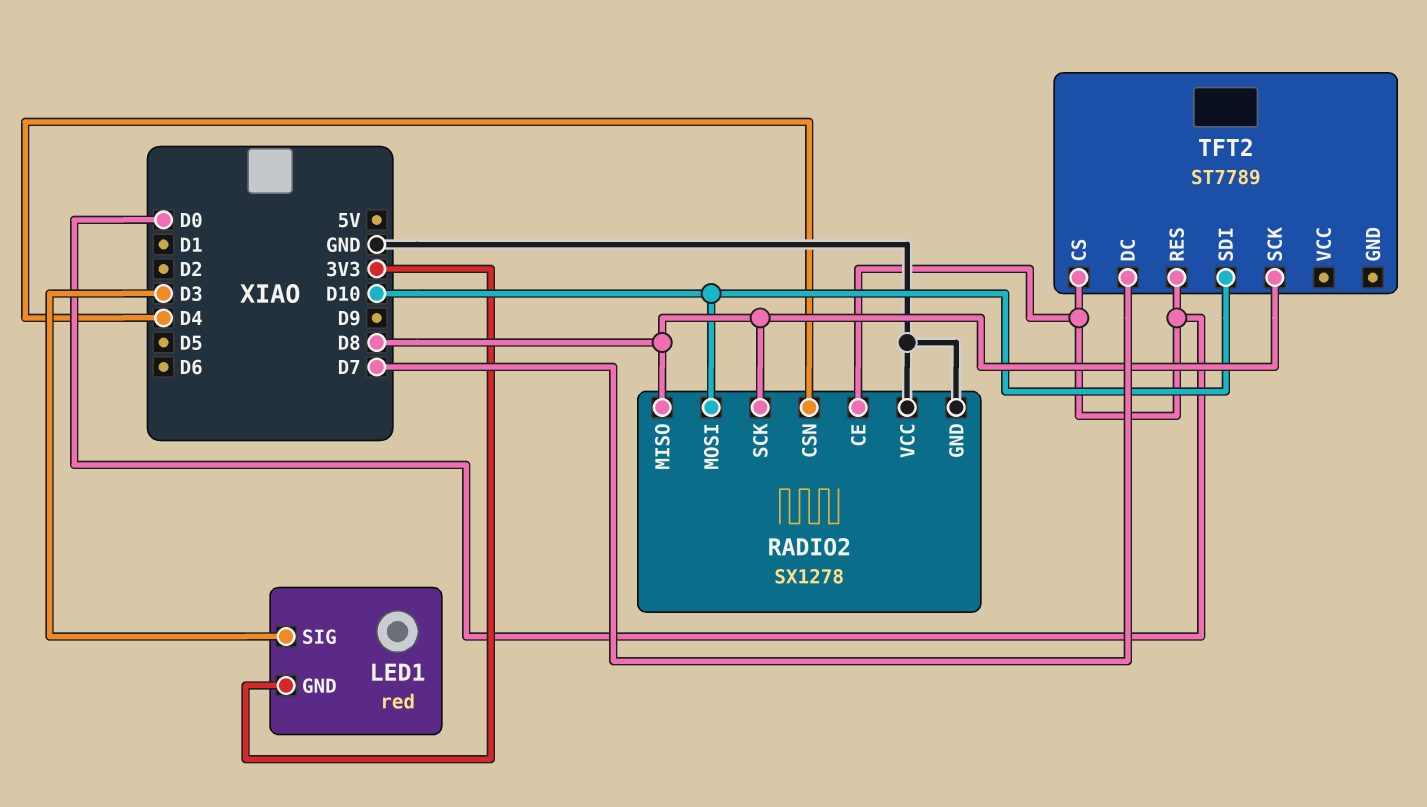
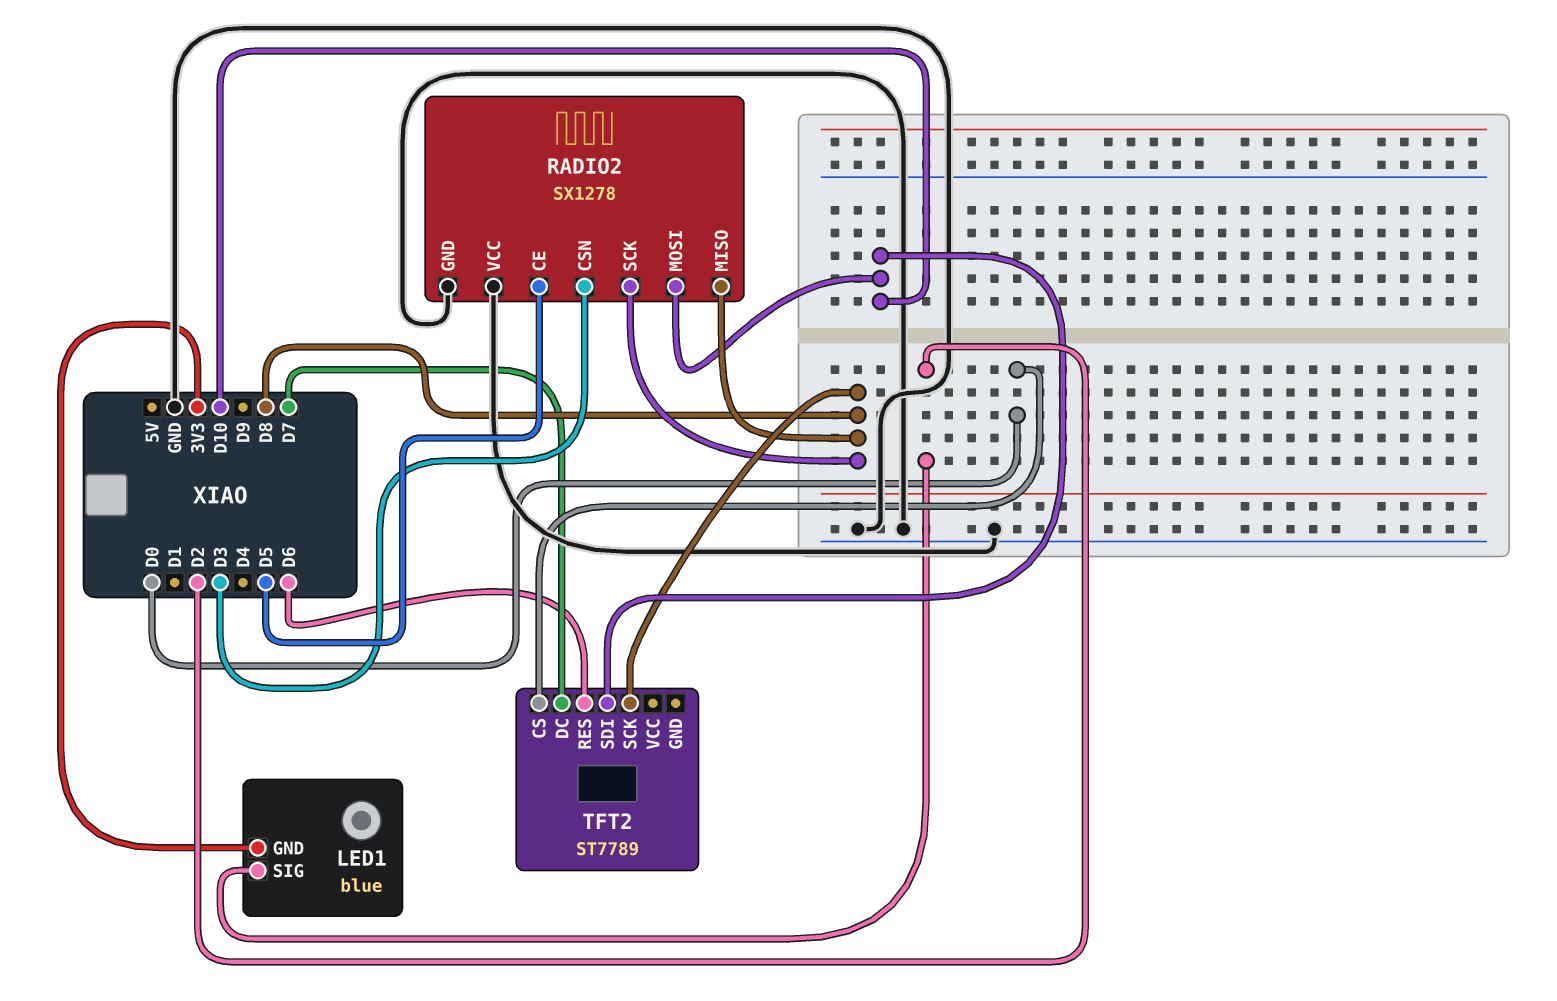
LED1: red -> blue
LED1 pin SIG: D3 -> D2
RADIO2 pin CE: D0 -> D5
RADIO2 pin CSN: D4 -> D3
TFT2 pin RES: D0 -> D6

